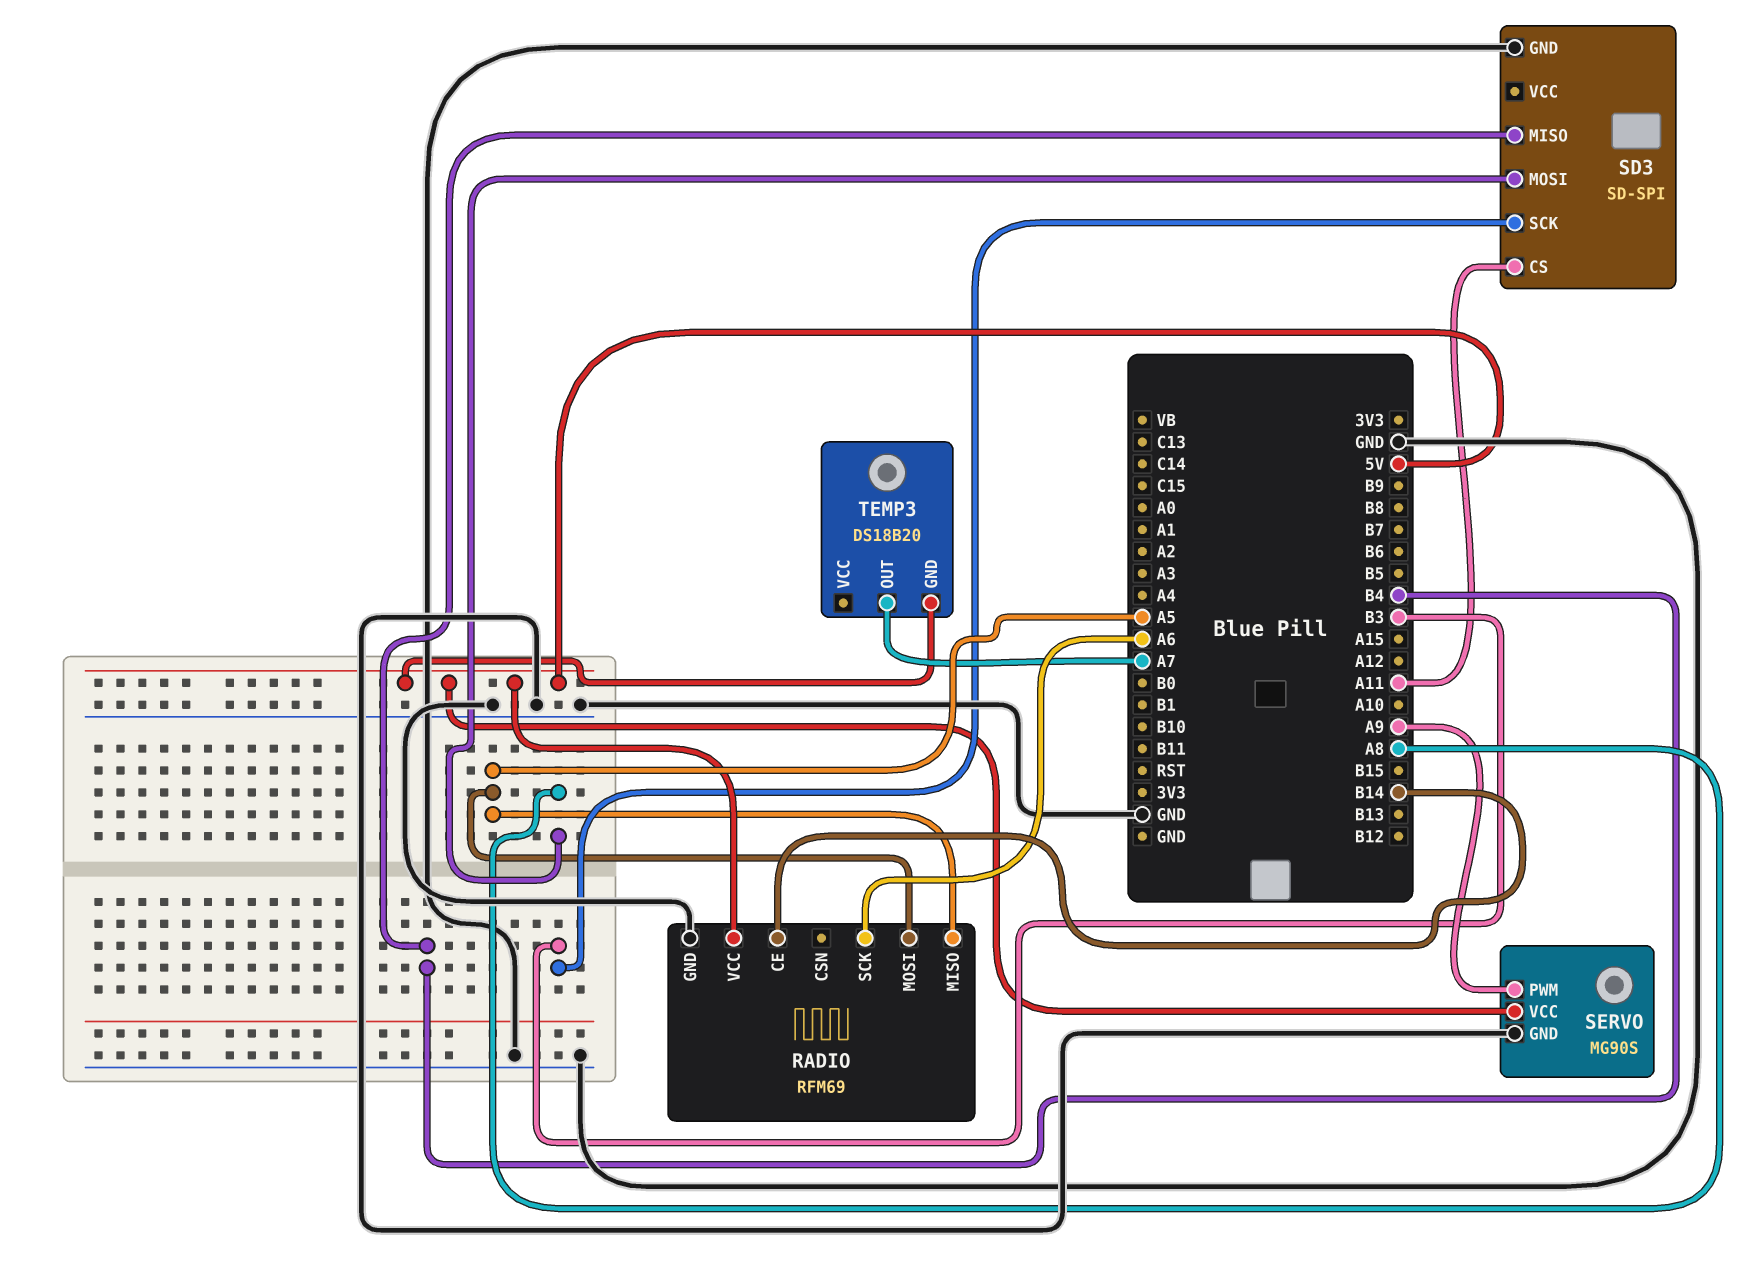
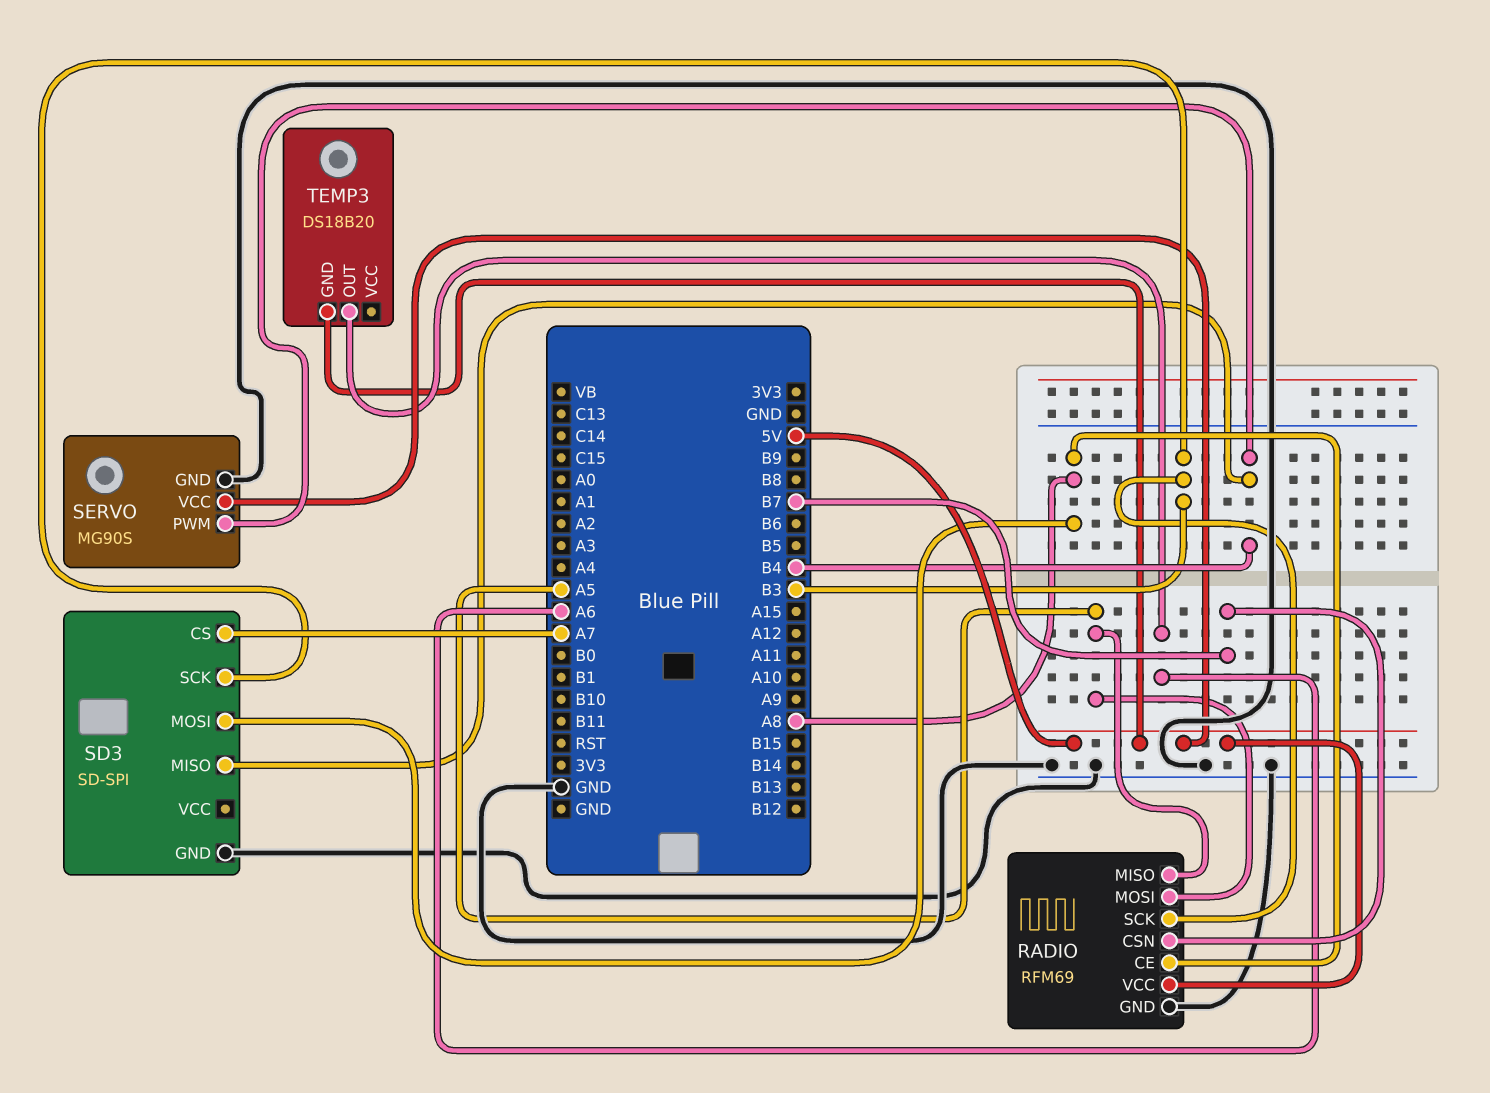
RADIO pin CE: B14 -> A8
RADIO pin CSN: none -> B7
RADIO pin SCK: A6 -> B3
SD3 pin CS: A11 -> A7
SERVO pin PWM: A9 -> B4
TEMP3 pin OUT: A7 -> A6

